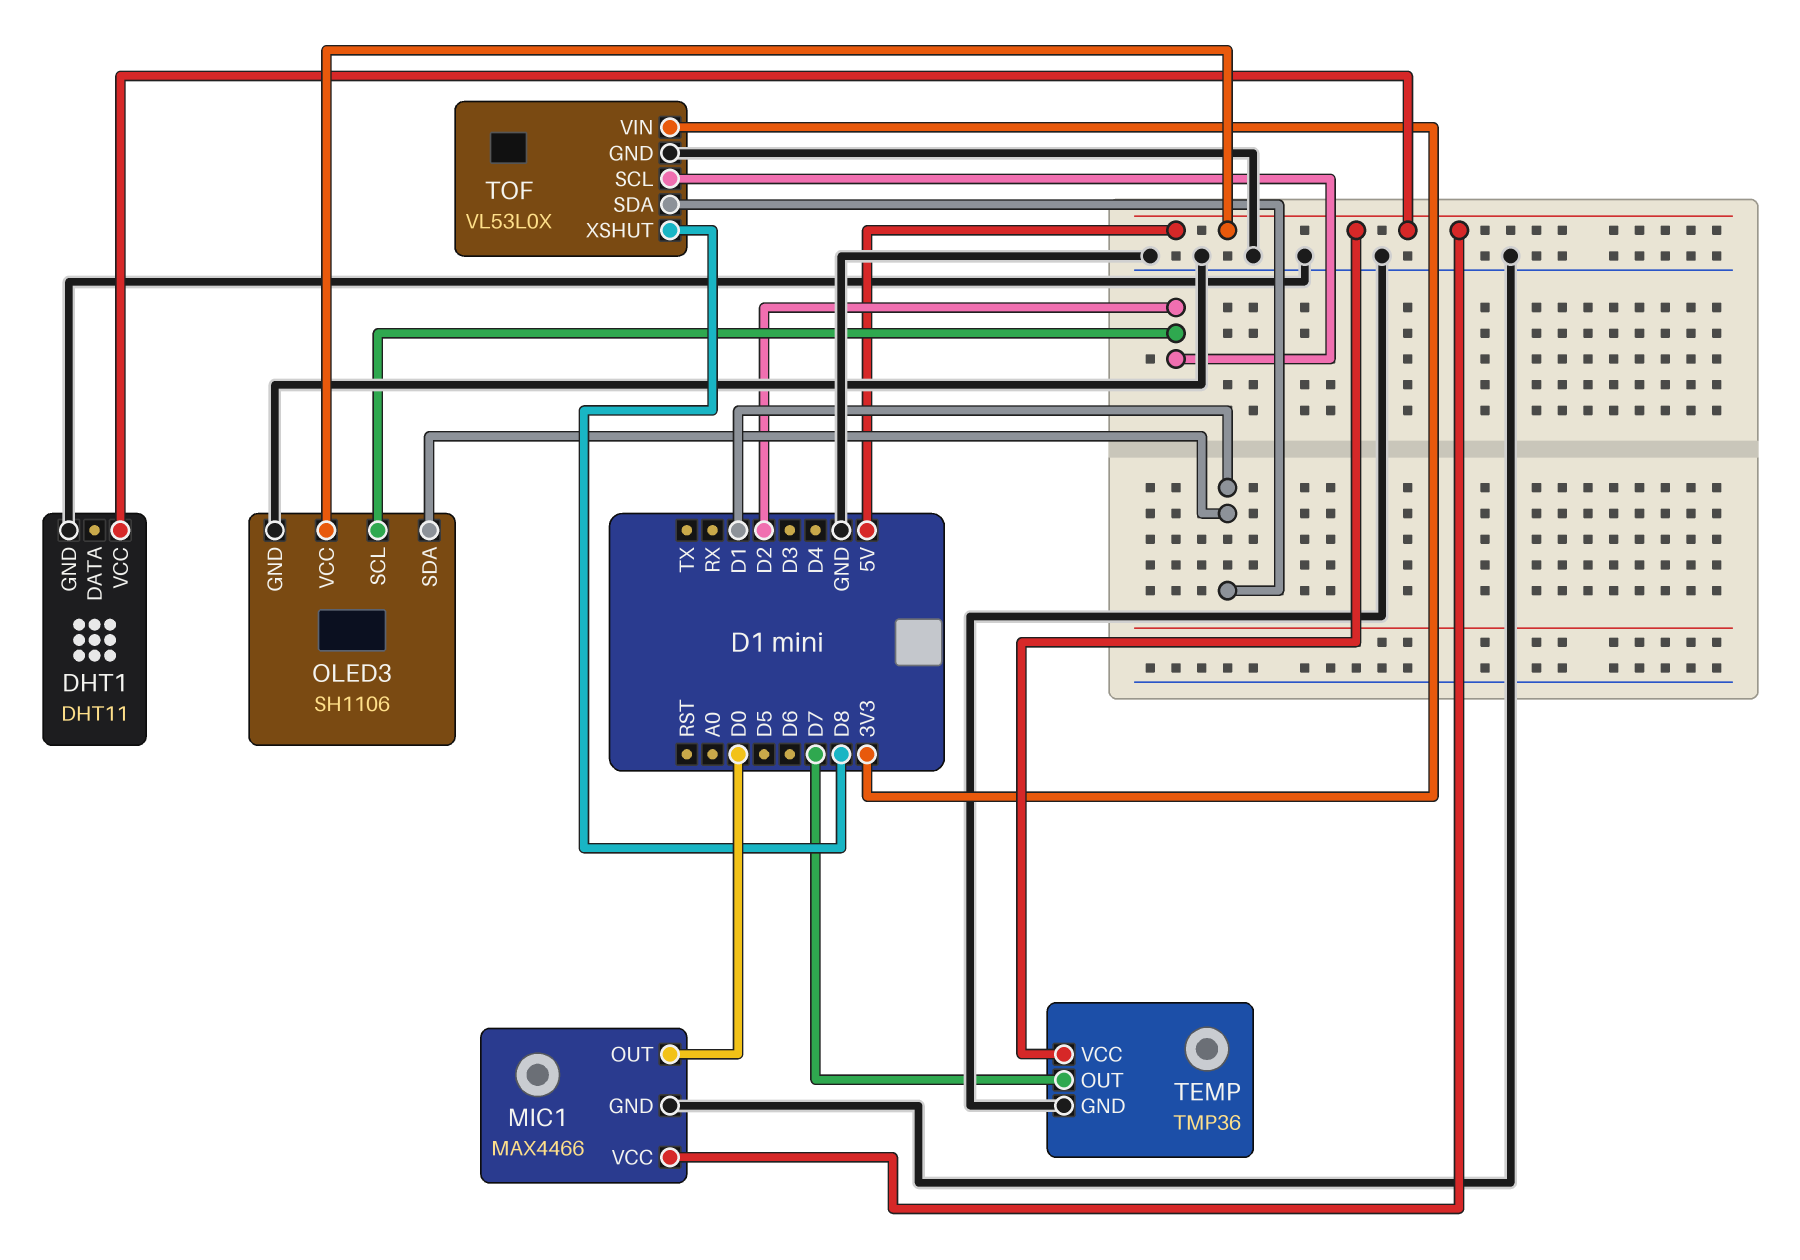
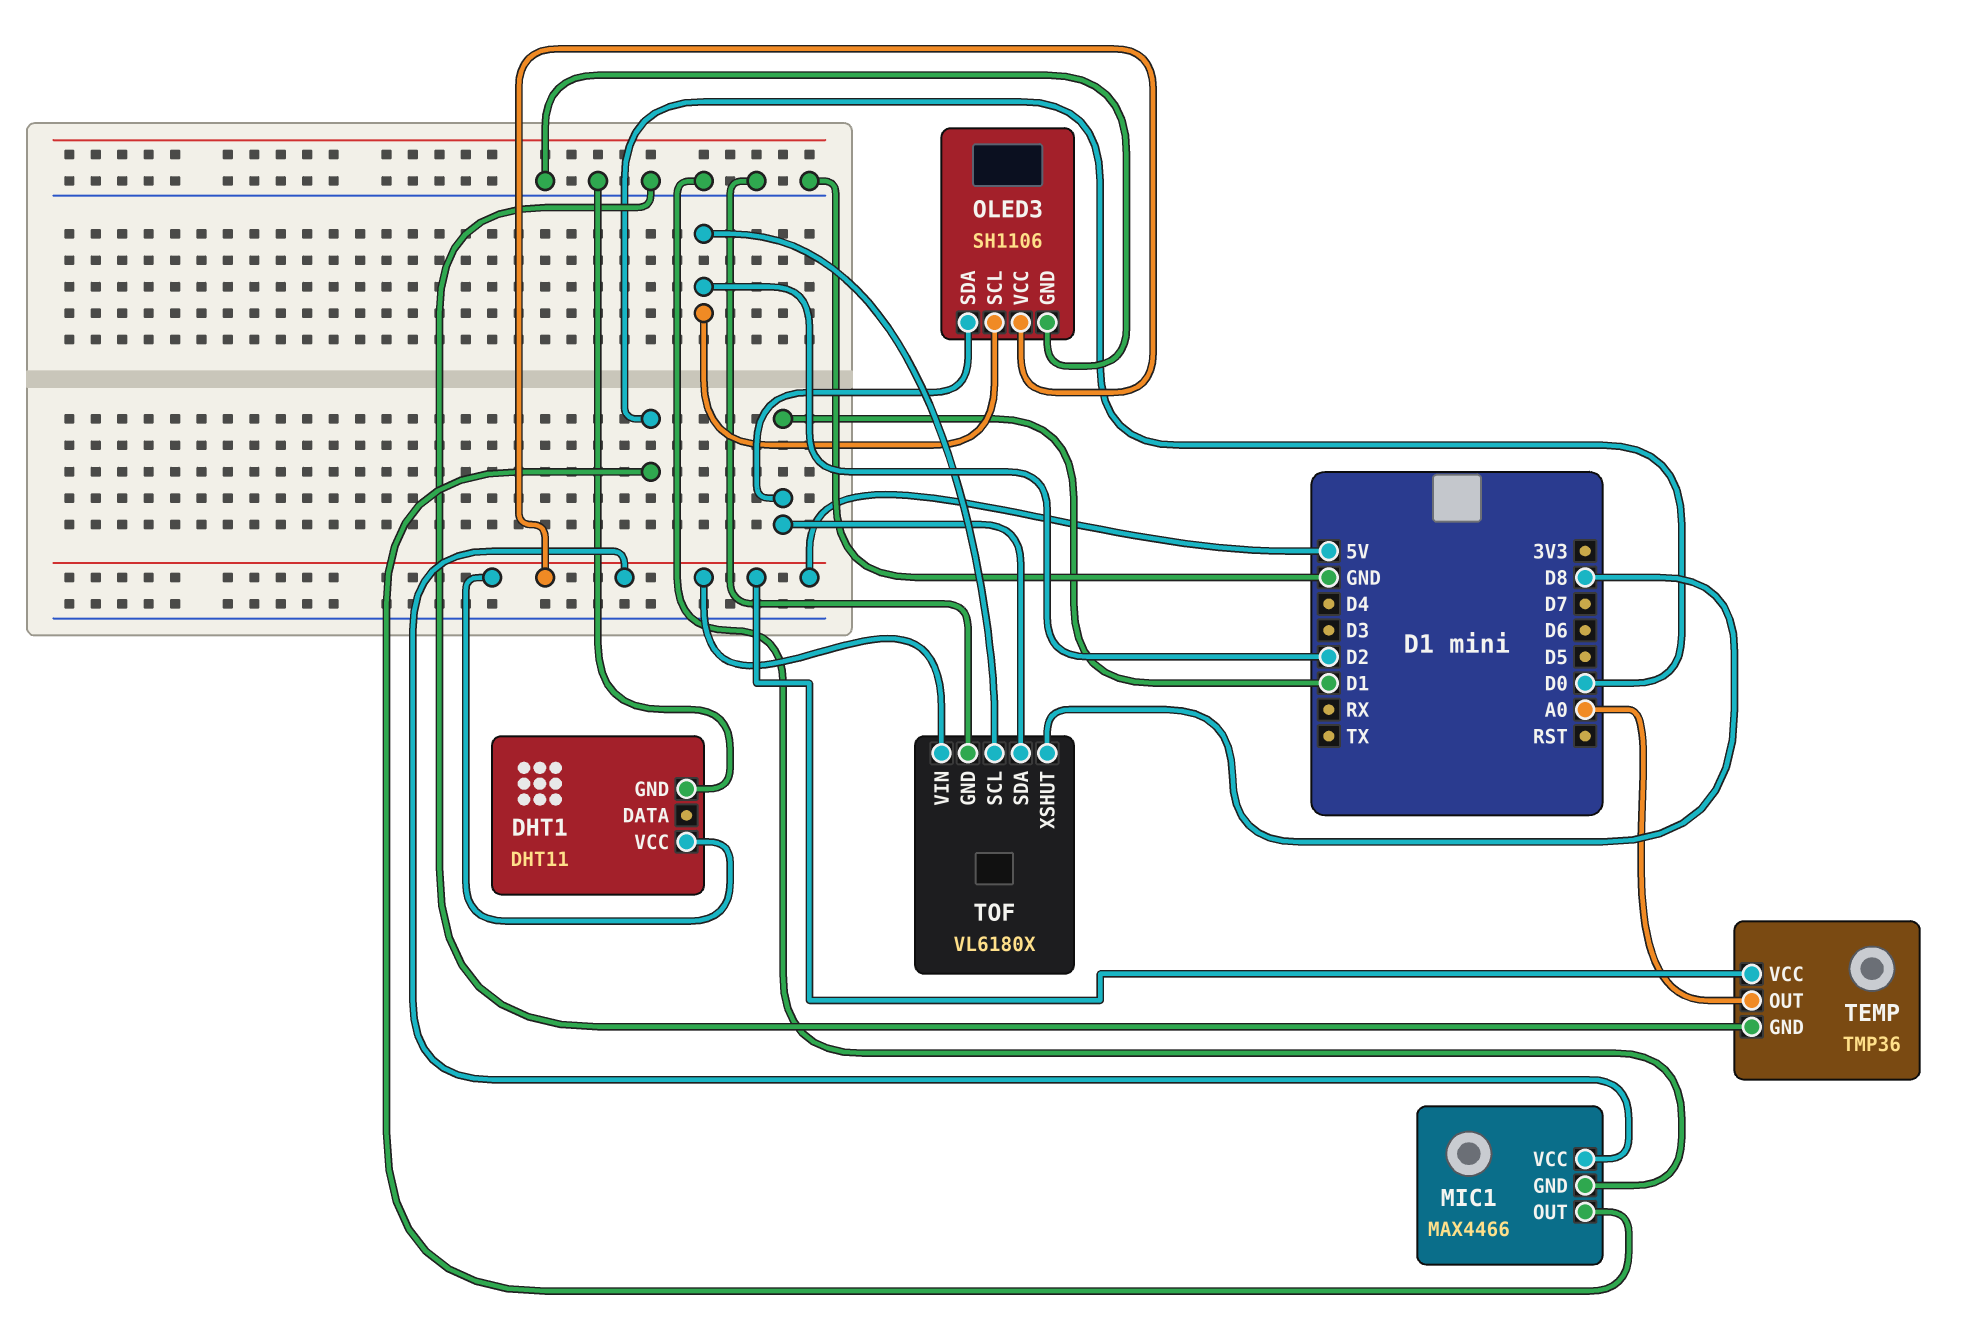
TEMP pin OUT: D7 -> A0
TOF: VL53L0X -> VL6180X
TOF pin VIN: 3V3 -> 5V

